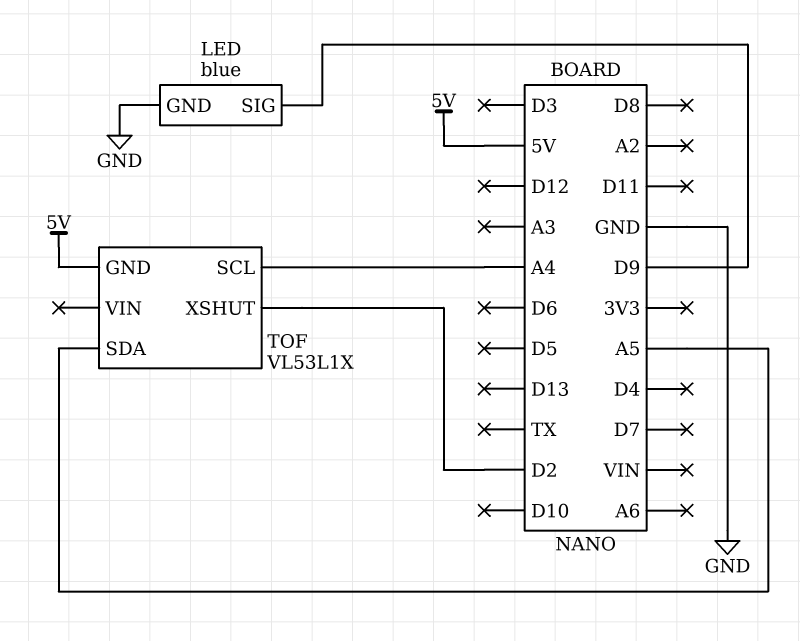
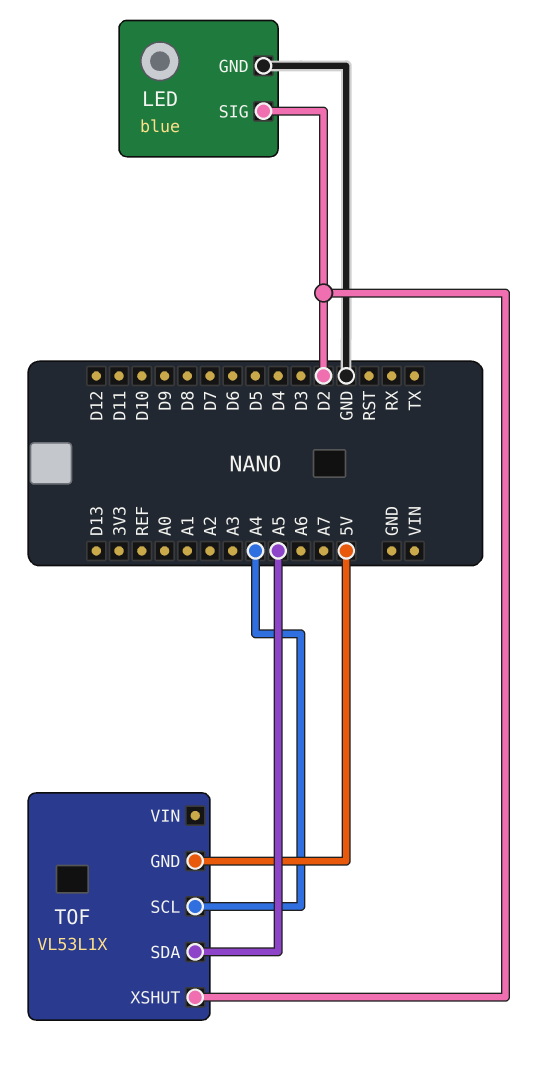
LED pin SIG: D9 -> D2

